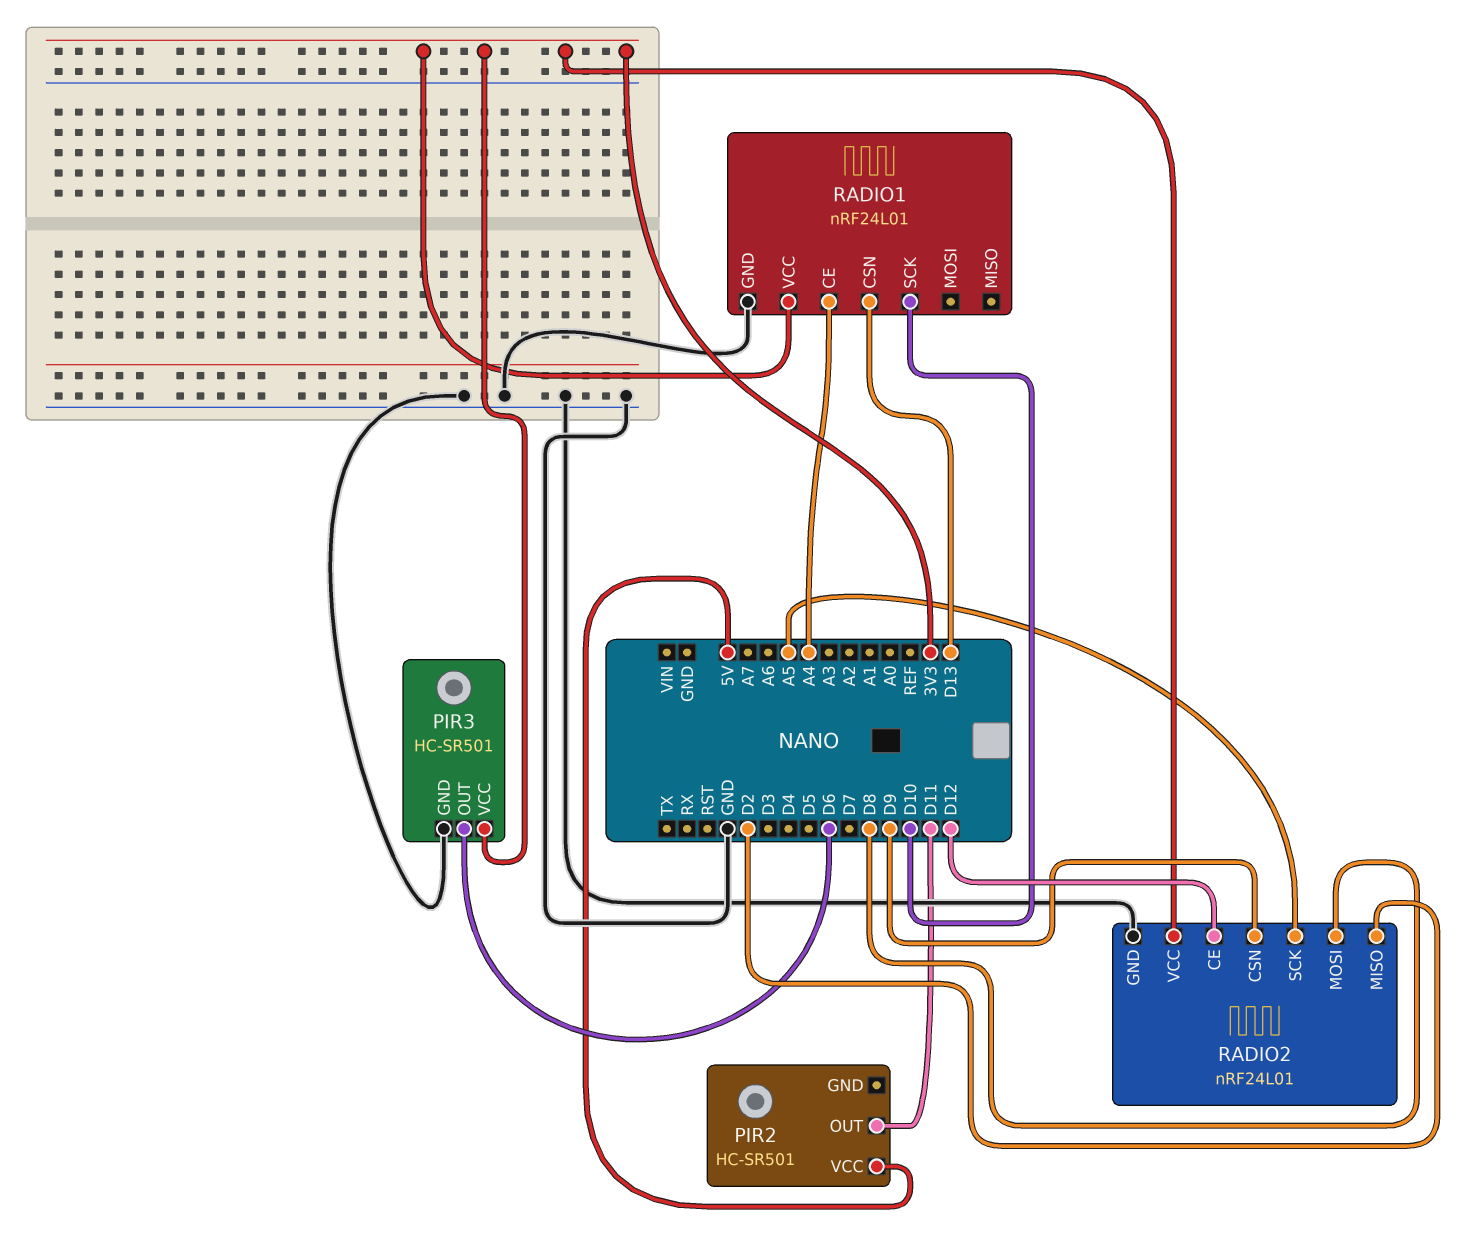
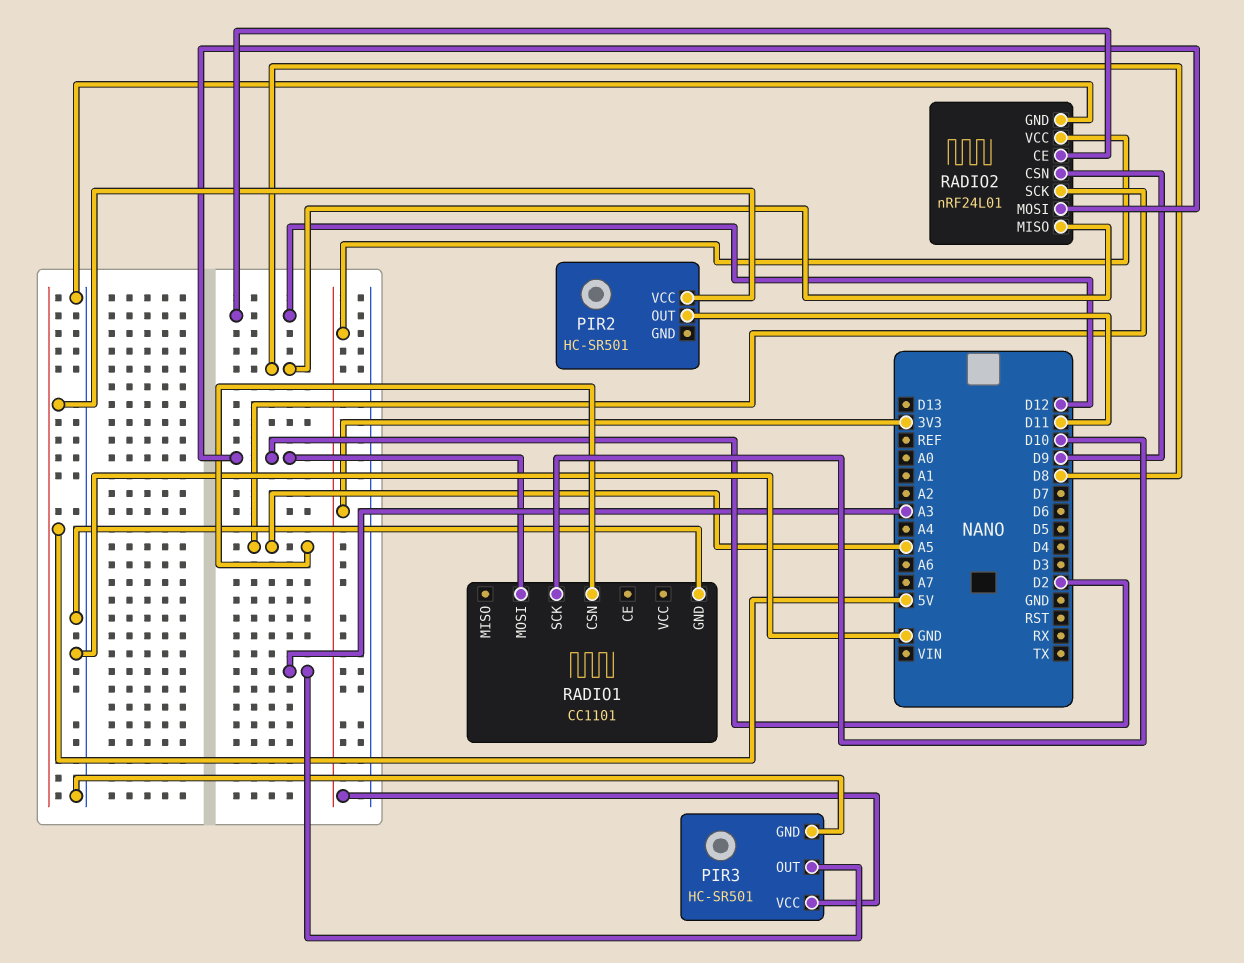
PIR3 pin OUT: D6 -> A3
RADIO1: nRF24L01 -> CC1101
RADIO1 pin CE: A4 -> none
RADIO1 pin CSN: D13 -> A5
RADIO1 pin MOSI: none -> D2
RADIO1 pin VCC: 3V3 -> none
RADIO2 pin MISO: D2 -> D8
RADIO2 pin MOSI: D8 -> D2

